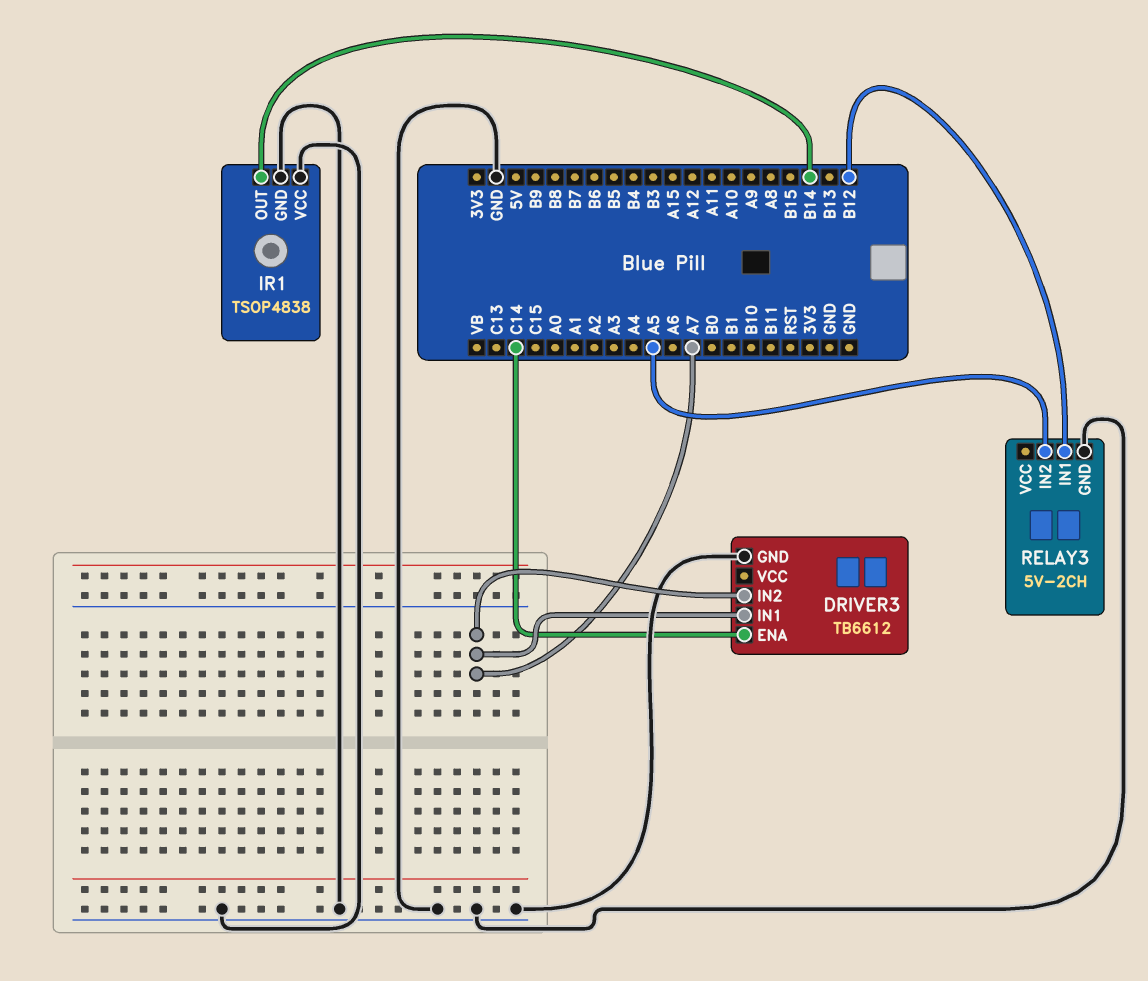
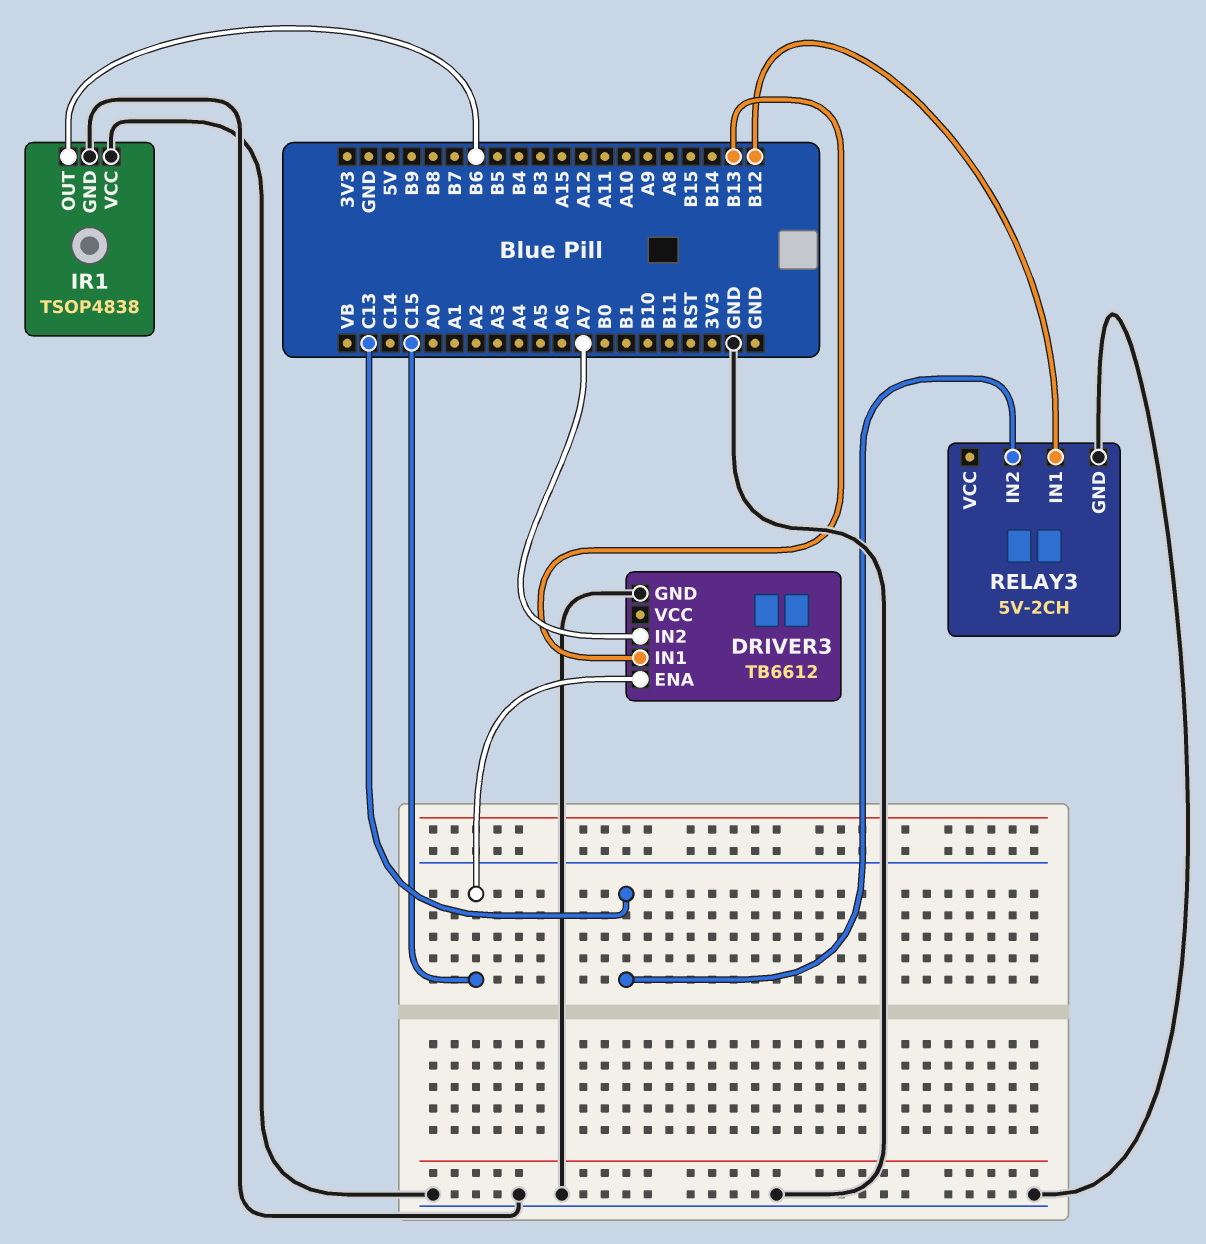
DRIVER3 pin ENA: C14 -> C15
DRIVER3 pin IN1: A7 -> B13
IR1 pin OUT: B14 -> B6
RELAY3 pin IN2: A5 -> C13

